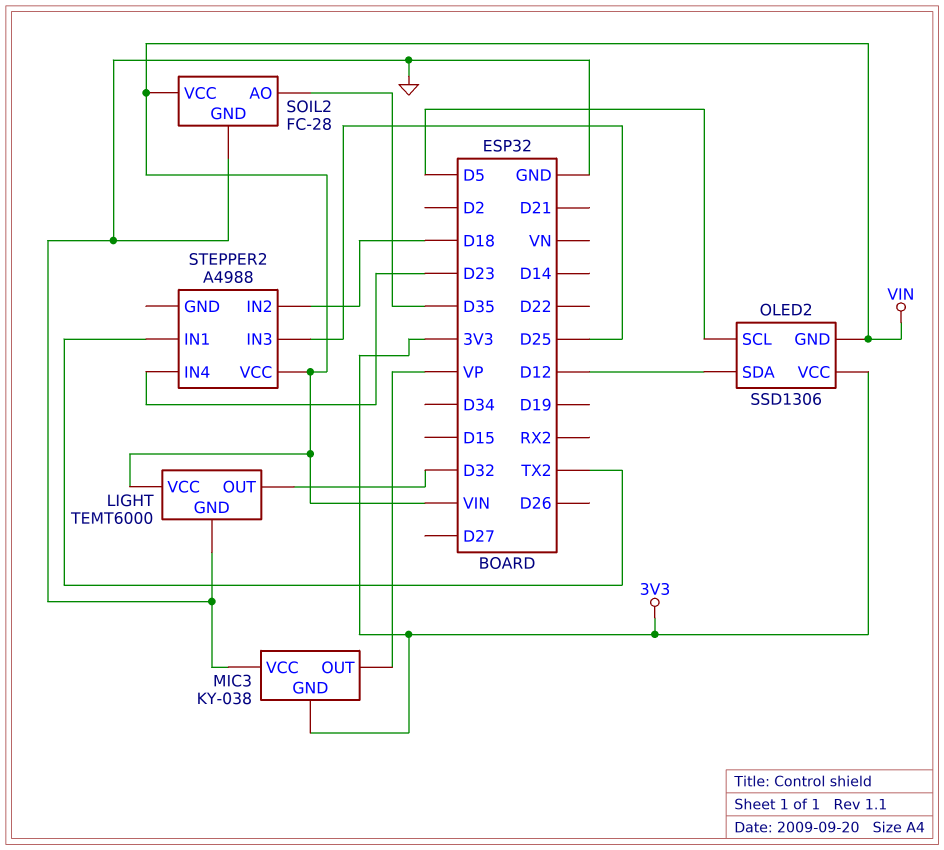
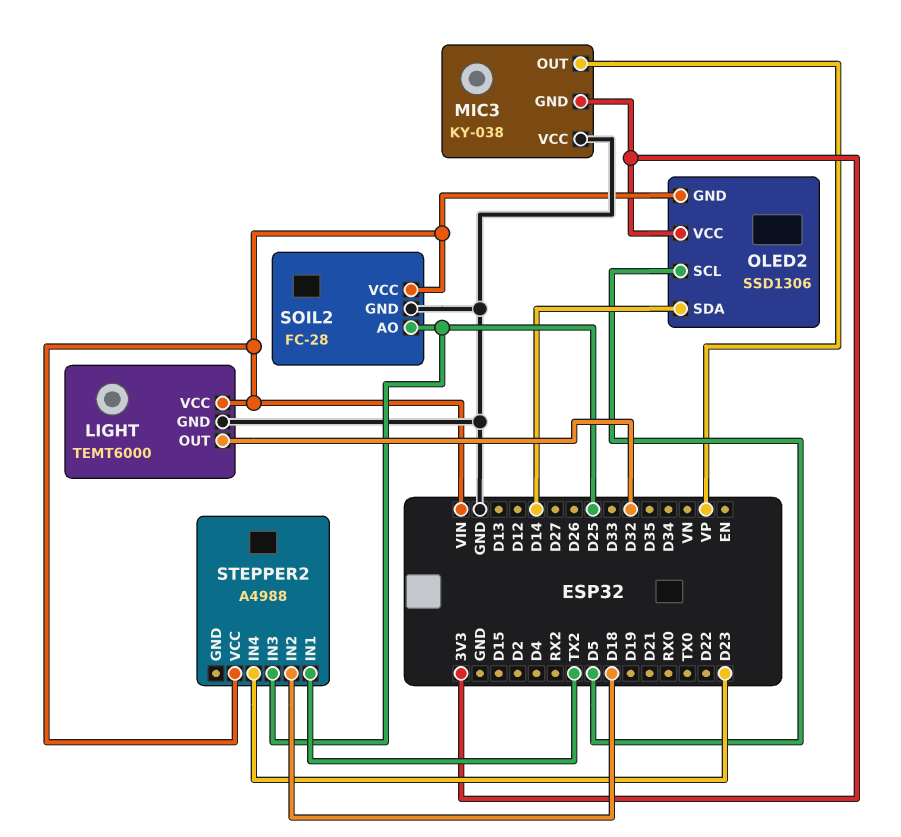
OLED2 pin SDA: D12 -> D14
SOIL2 pin AO: D35 -> D25

